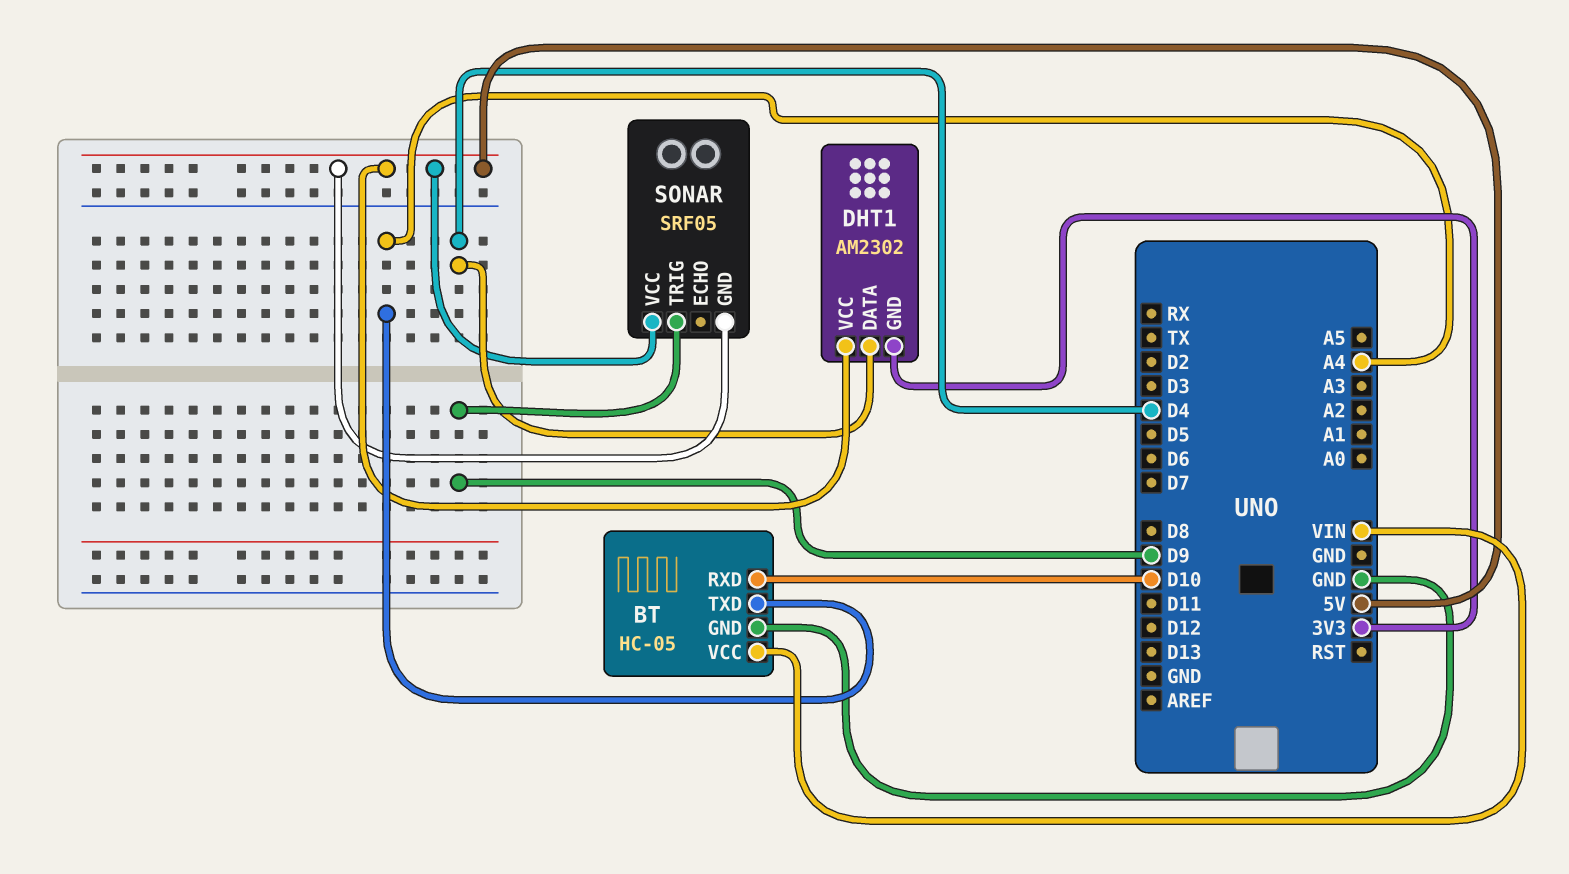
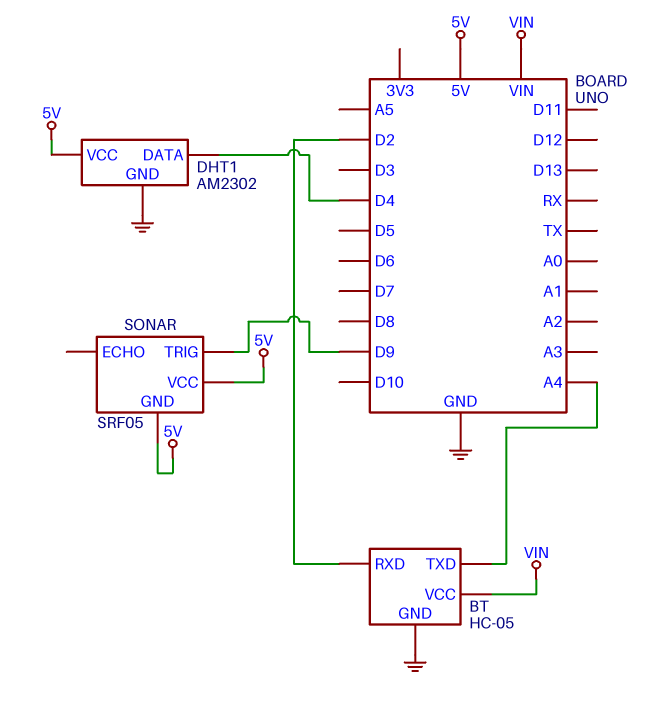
BT pin RXD: D10 -> D2
DHT1 pin GND: 3V3 -> GND

